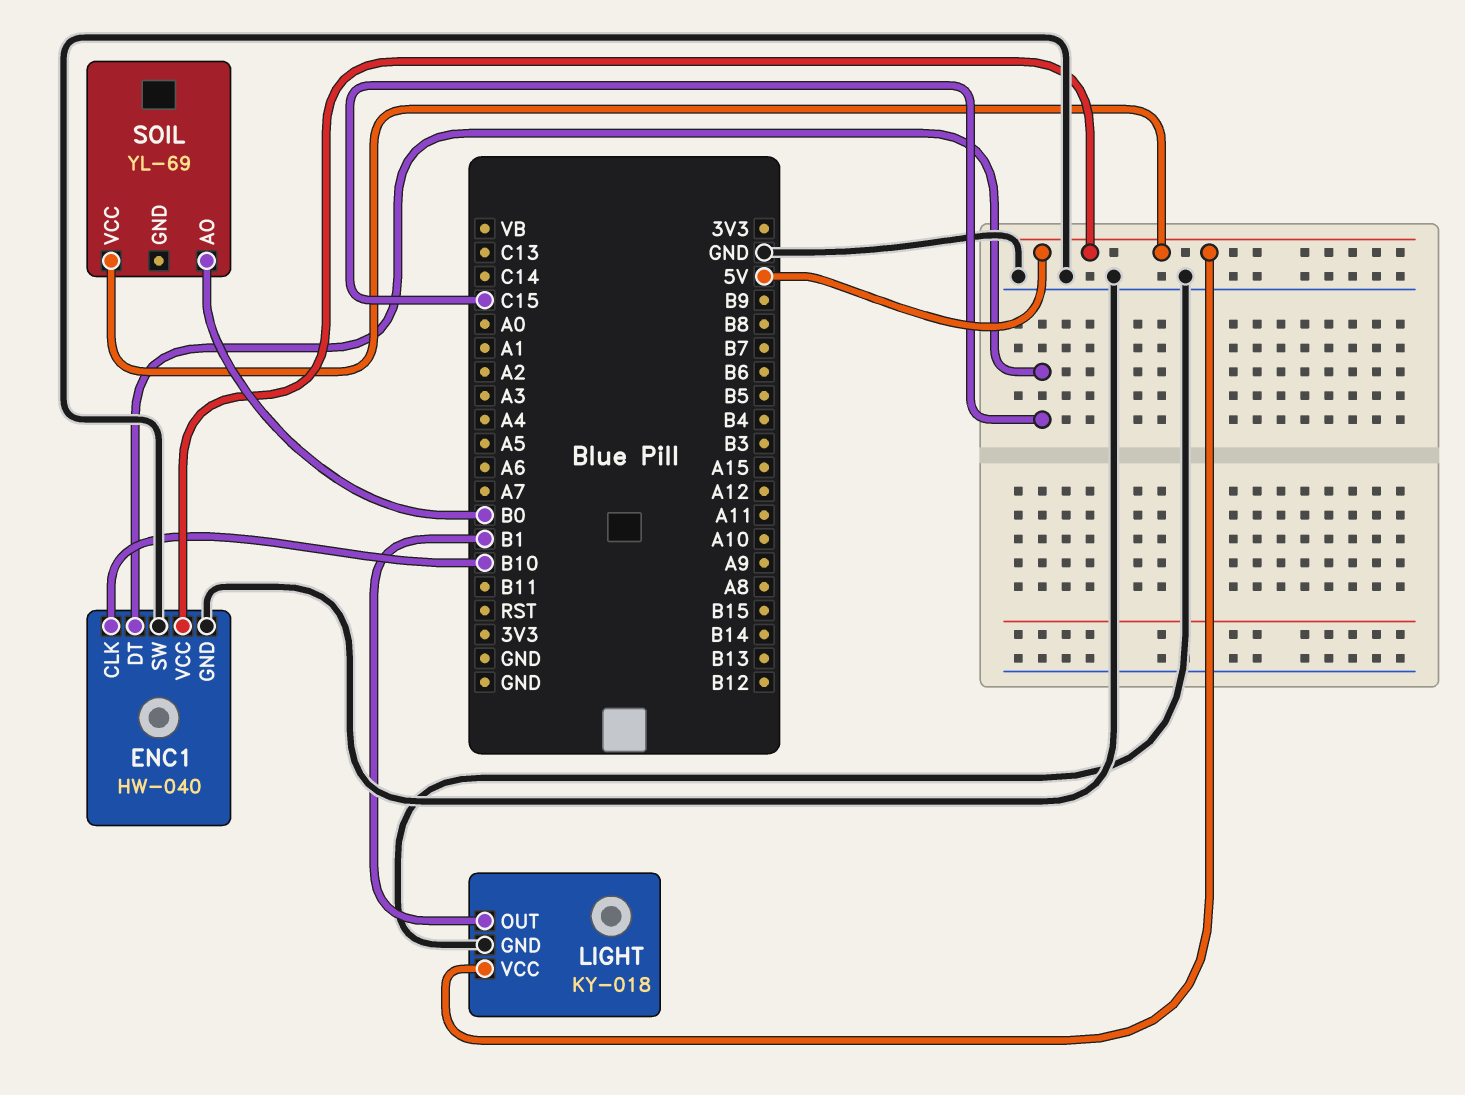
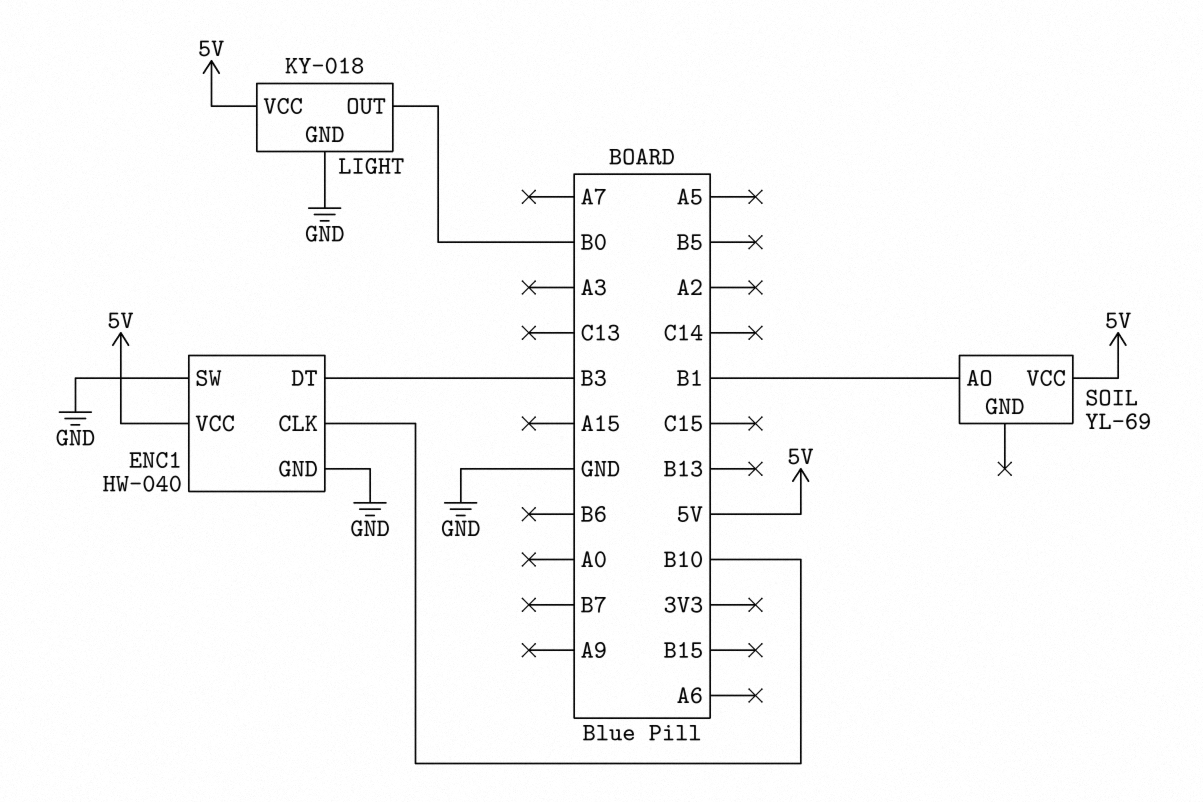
ENC1 pin DT: C15 -> B3
LIGHT pin OUT: B1 -> B0
SOIL pin AO: B0 -> B1

